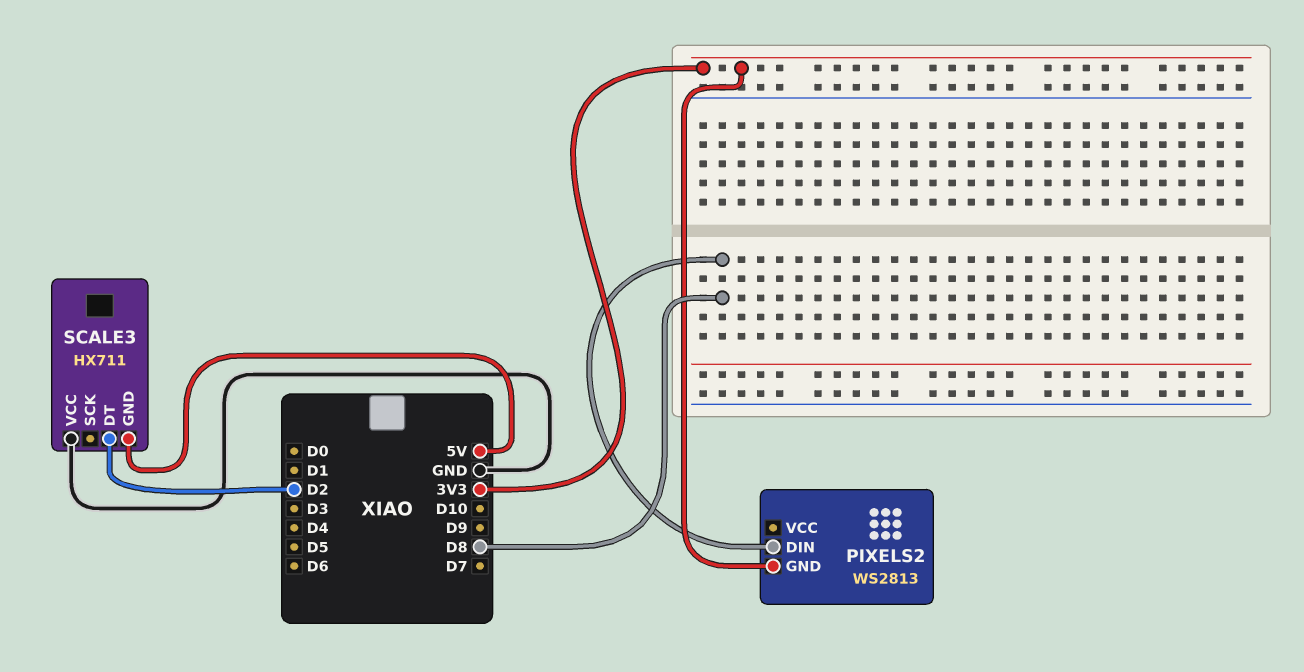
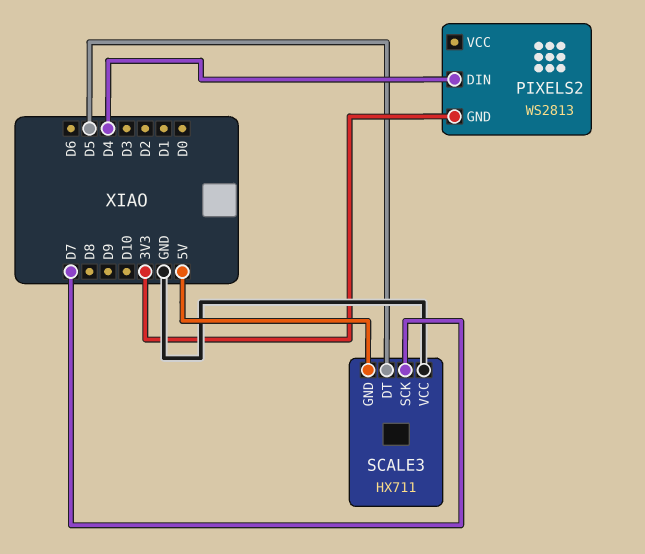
PIXELS2 pin DIN: D8 -> D4
SCALE3 pin DT: D2 -> D5
SCALE3 pin SCK: none -> D7

